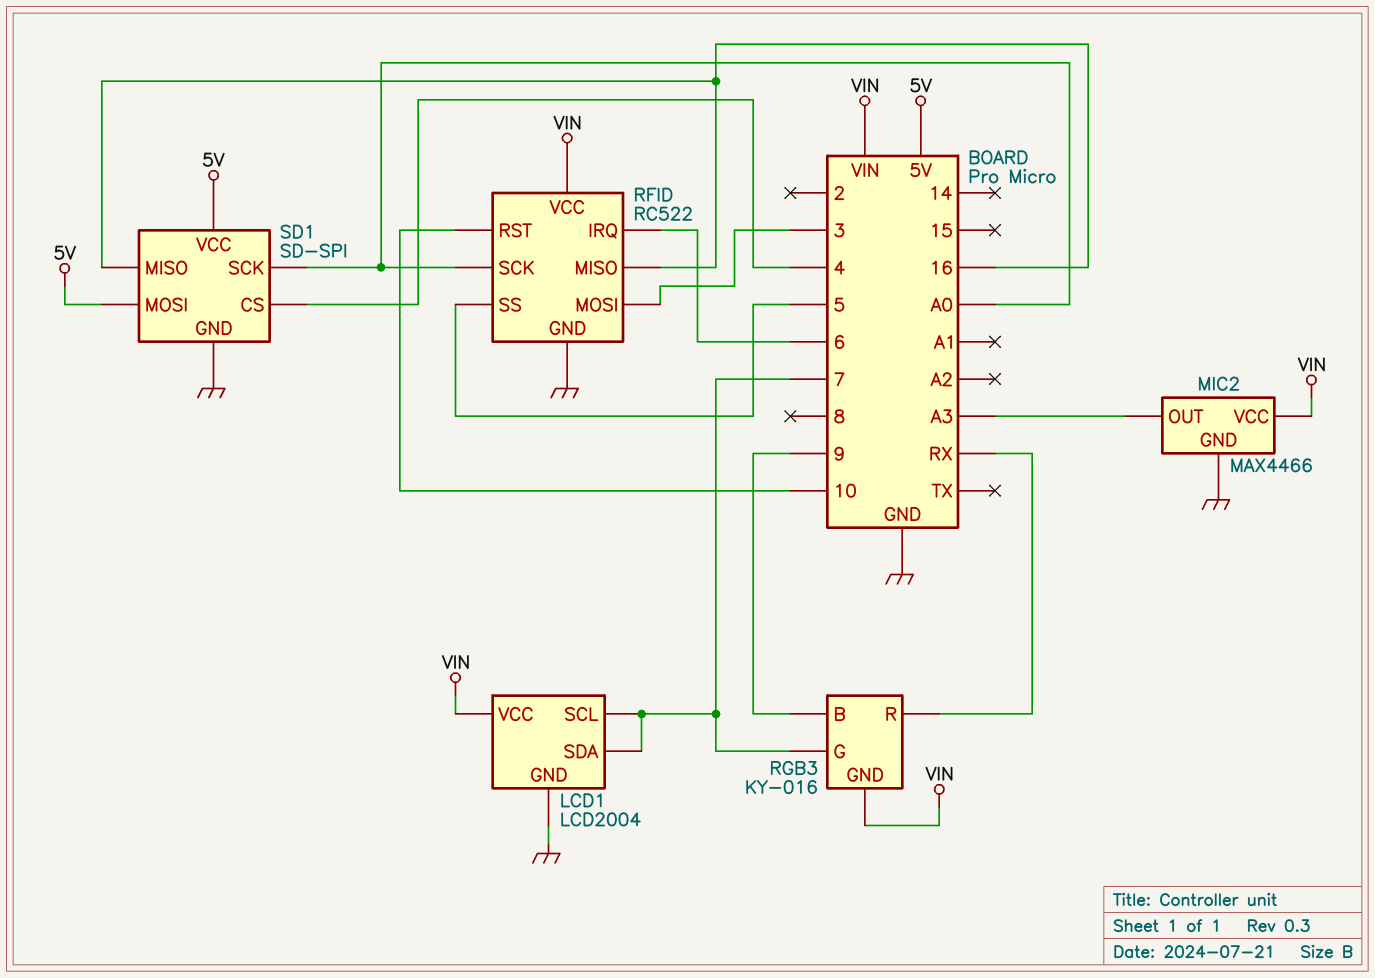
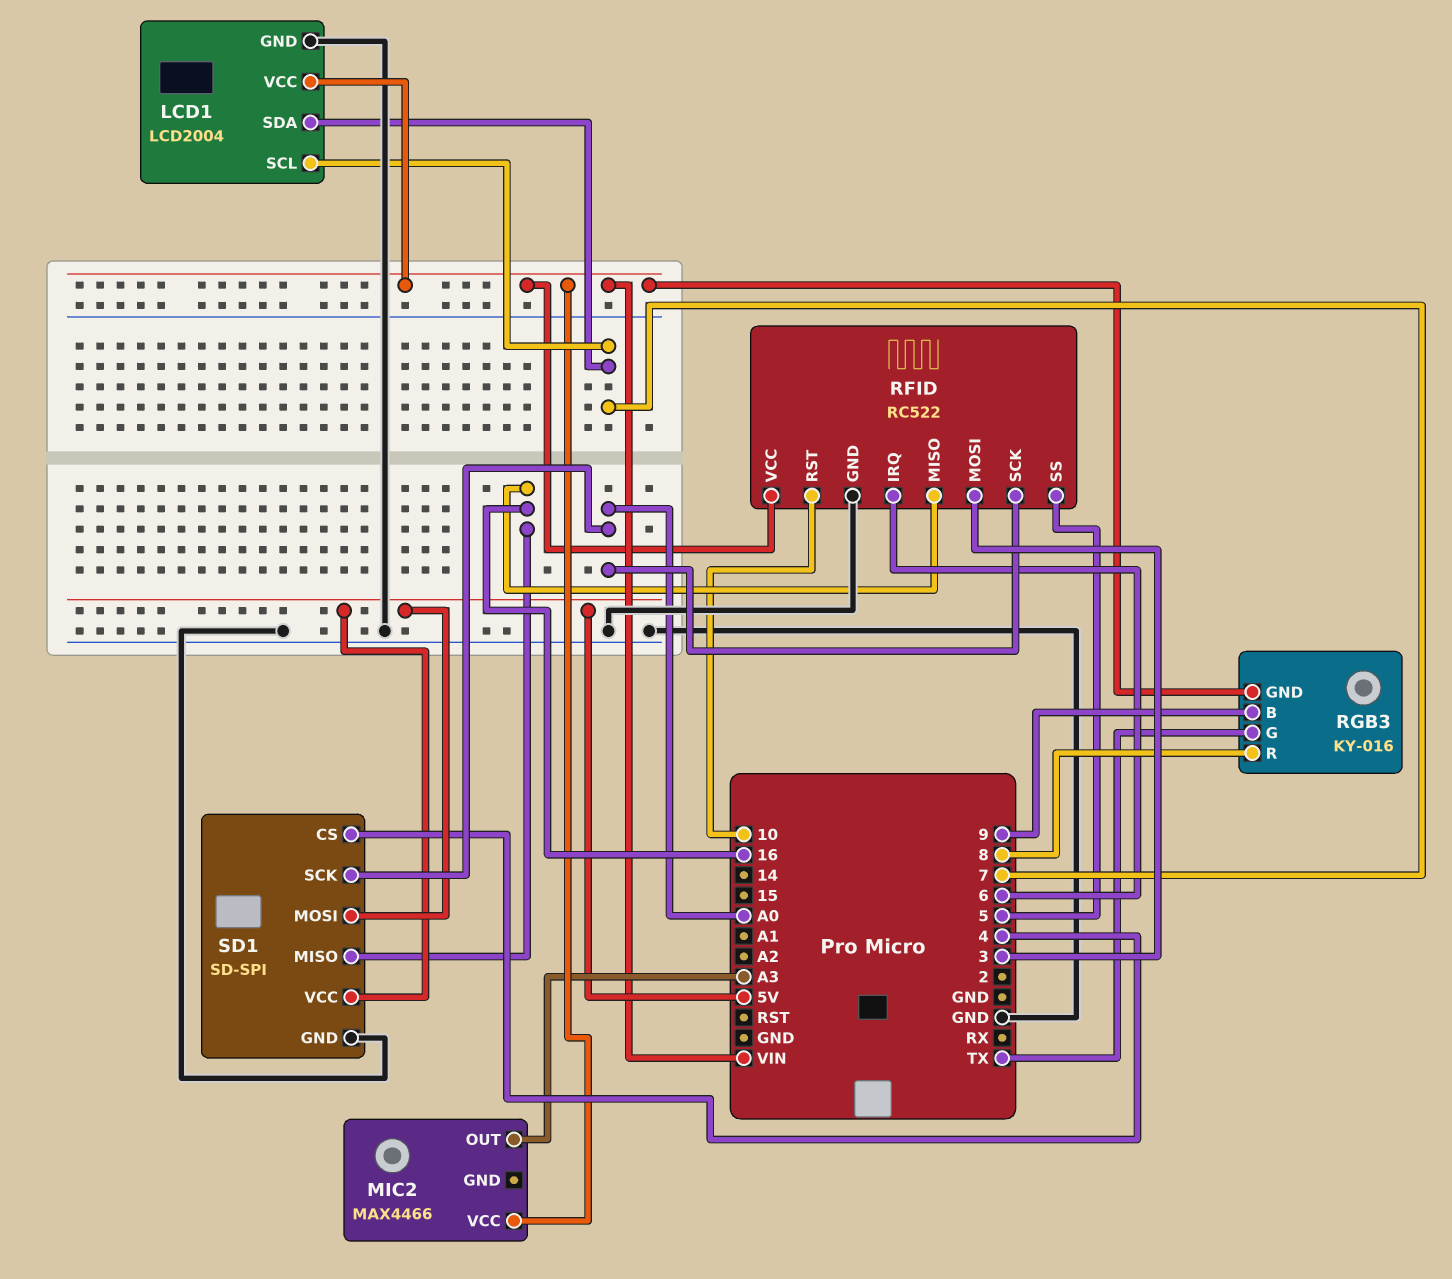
MIC2 pin GND: GND -> none
RGB3 pin G: 7 -> TX
RGB3 pin R: RX -> 8

